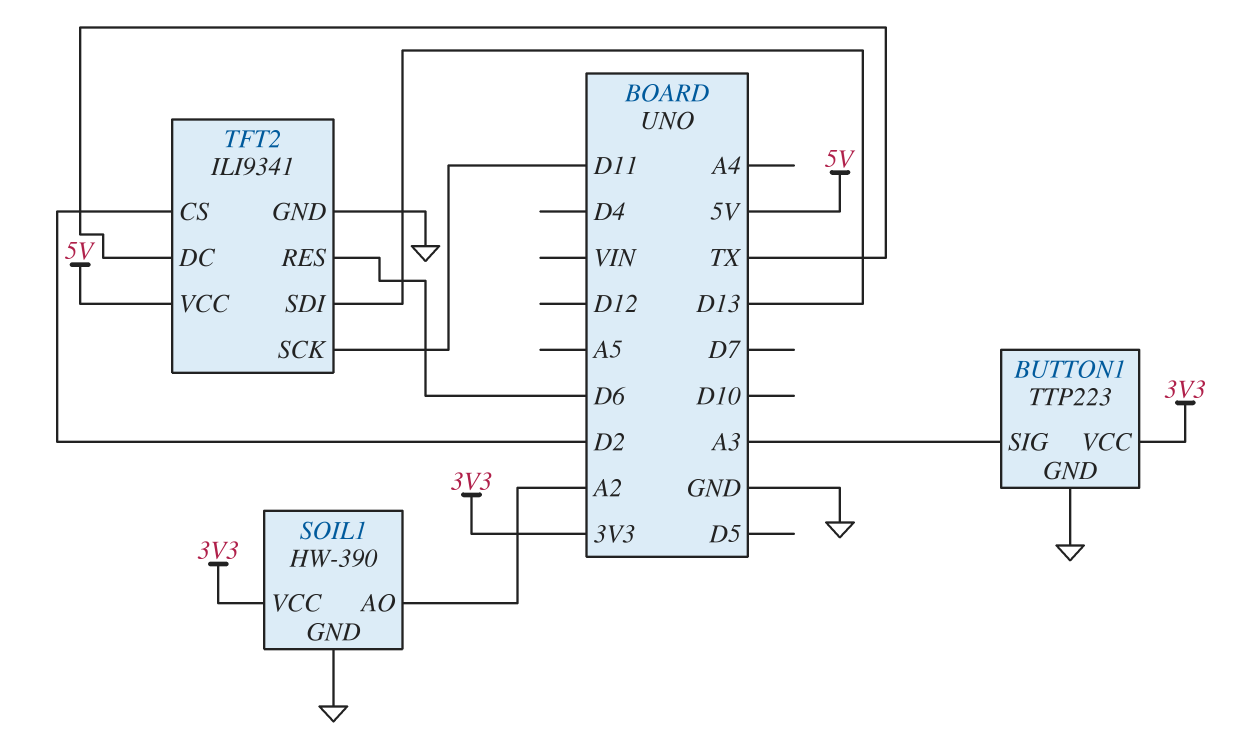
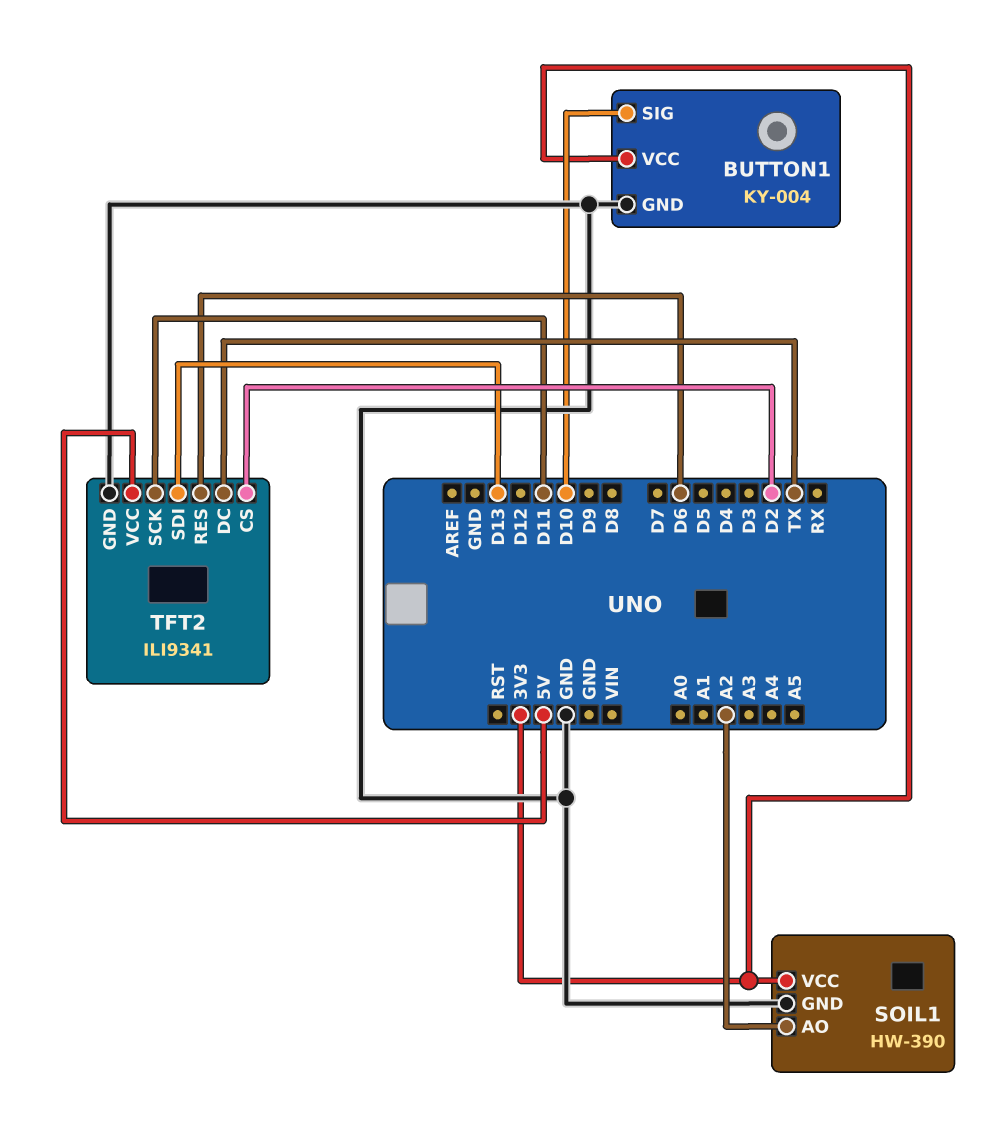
BUTTON1: TTP223 -> KY-004
BUTTON1 pin SIG: A3 -> D10

